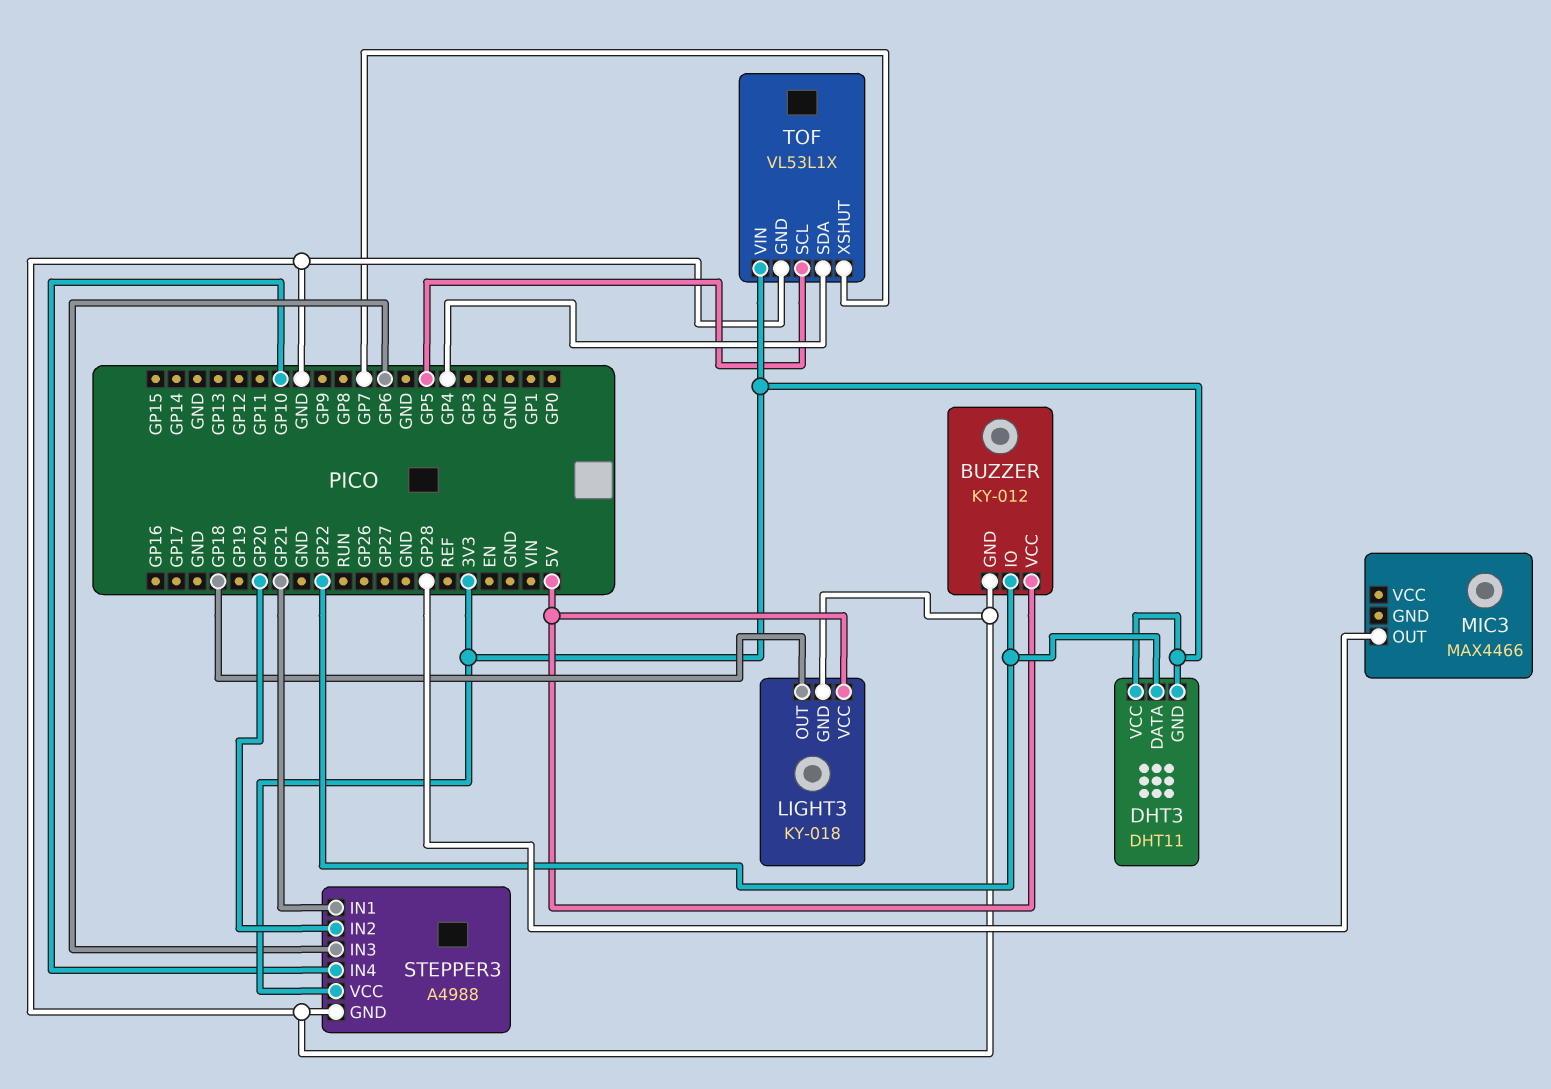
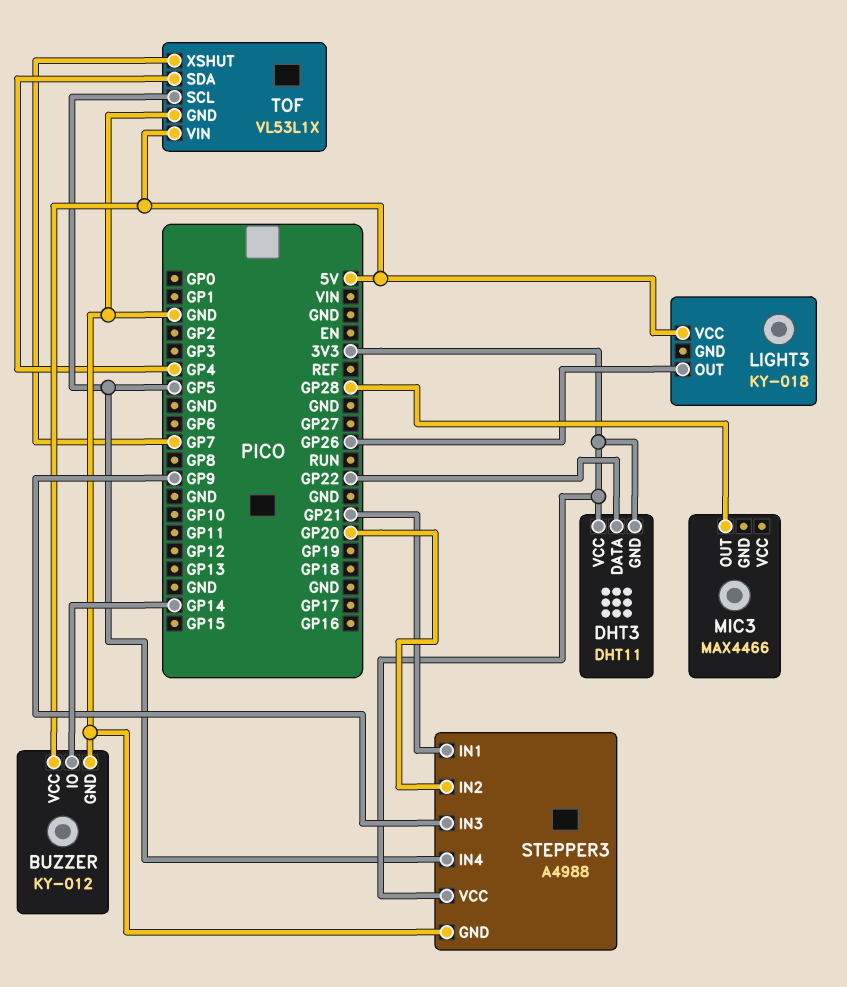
BUZZER pin IO: GP22 -> GP14
LIGHT3 pin GND: GND -> none
LIGHT3 pin OUT: GP18 -> GP26
STEPPER3 pin IN3: GP6 -> GP9
STEPPER3 pin IN4: GP10 -> GP5
TOF pin VIN: 3V3 -> 5V

